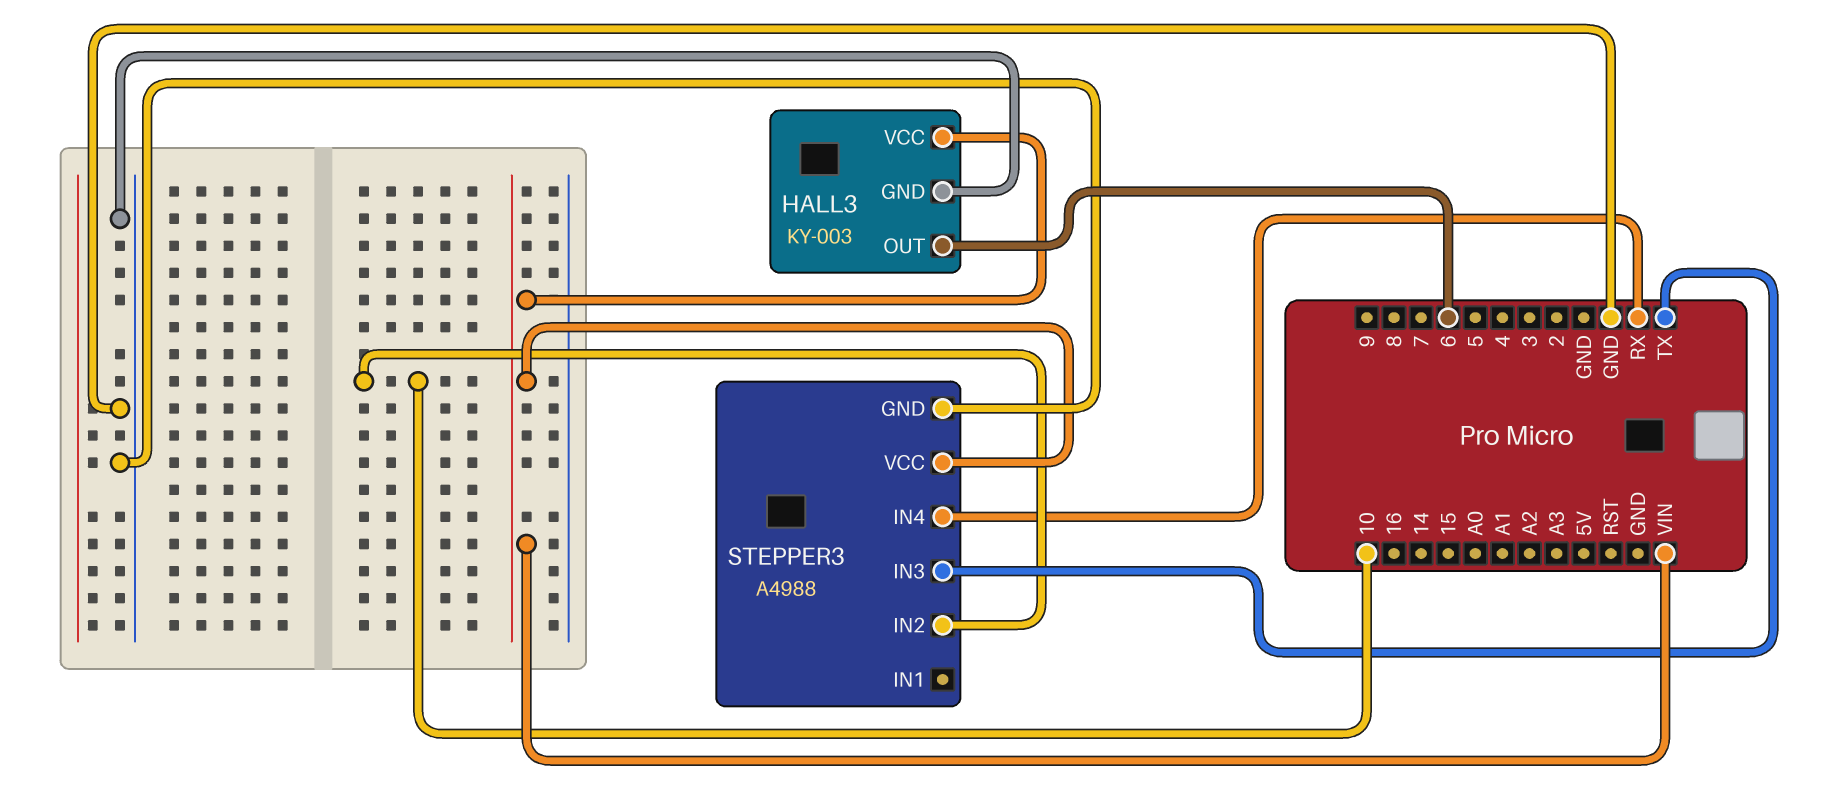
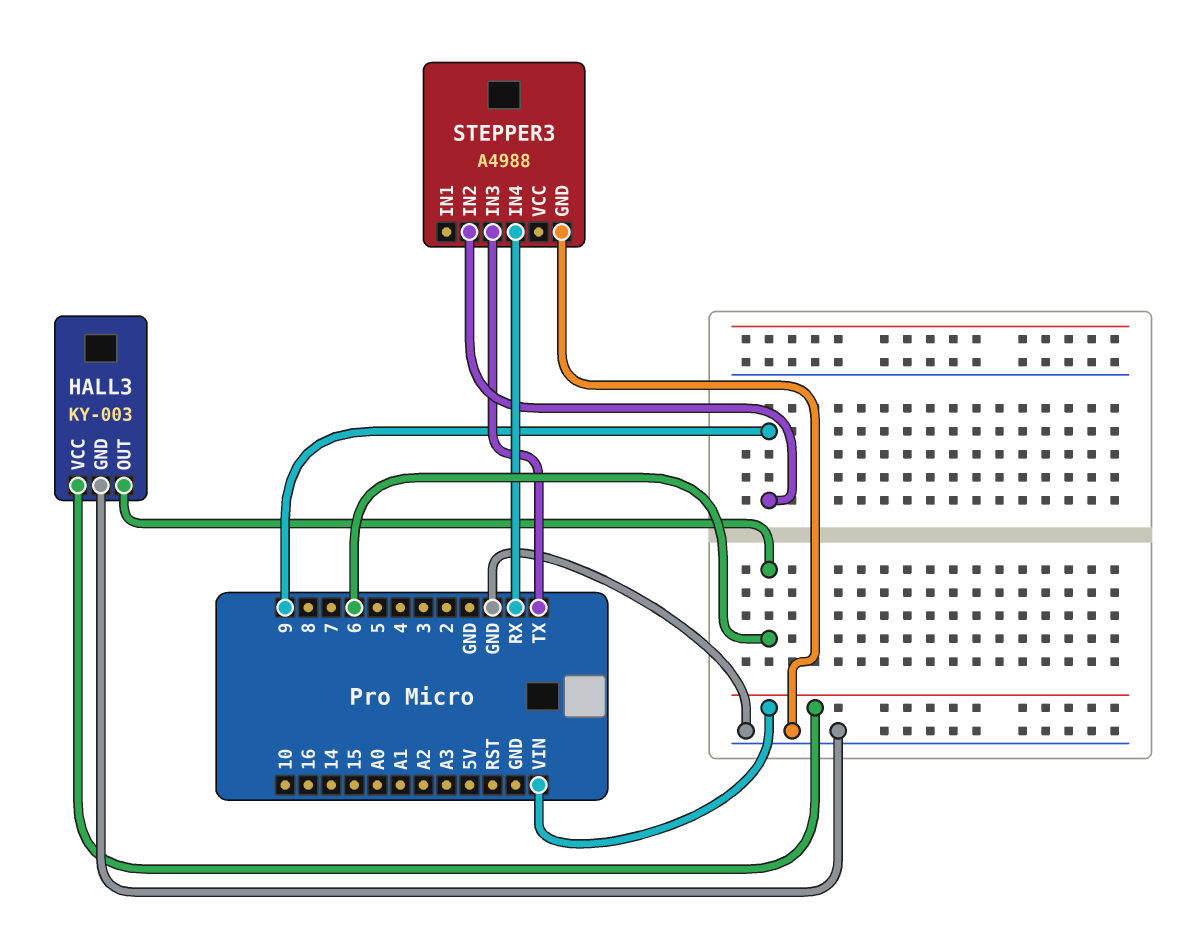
STEPPER3 pin IN2: 10 -> 9
STEPPER3 pin VCC: VIN -> none

